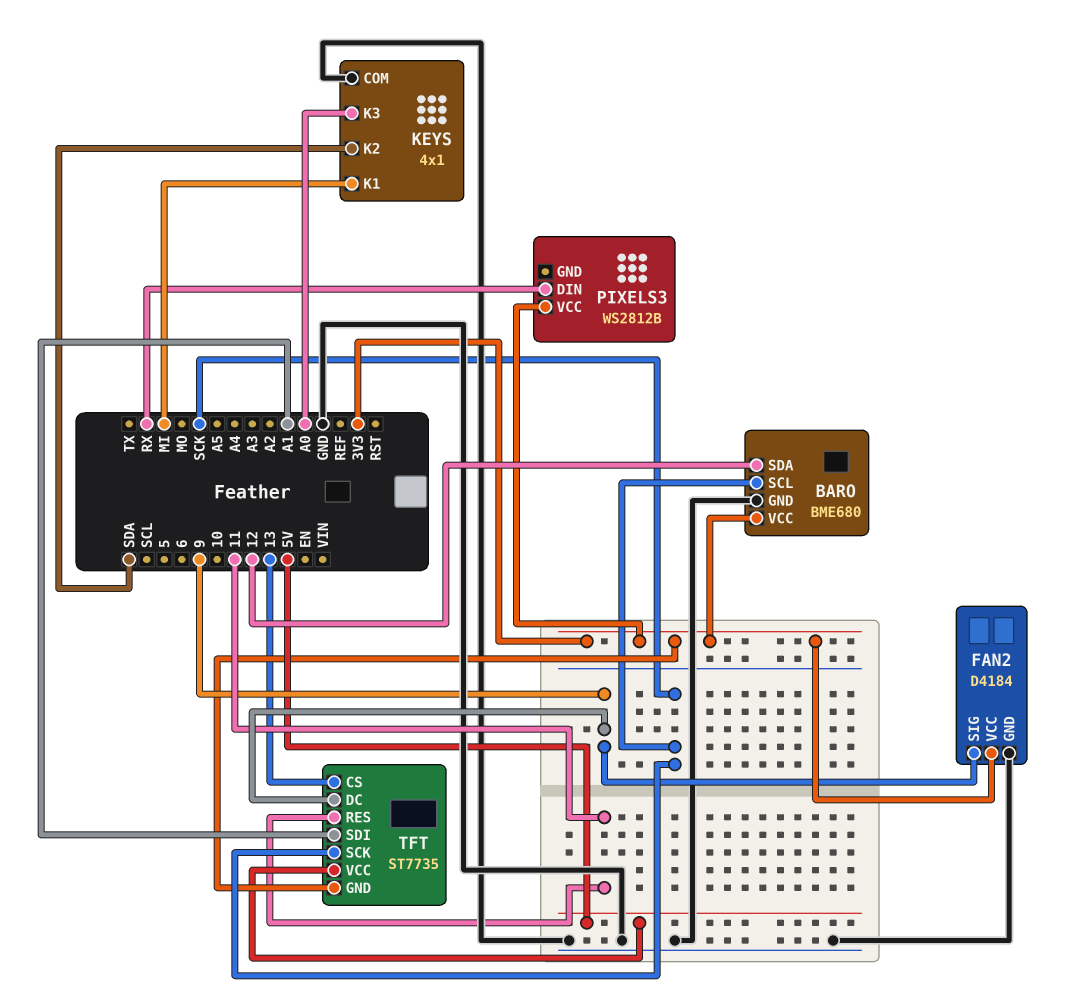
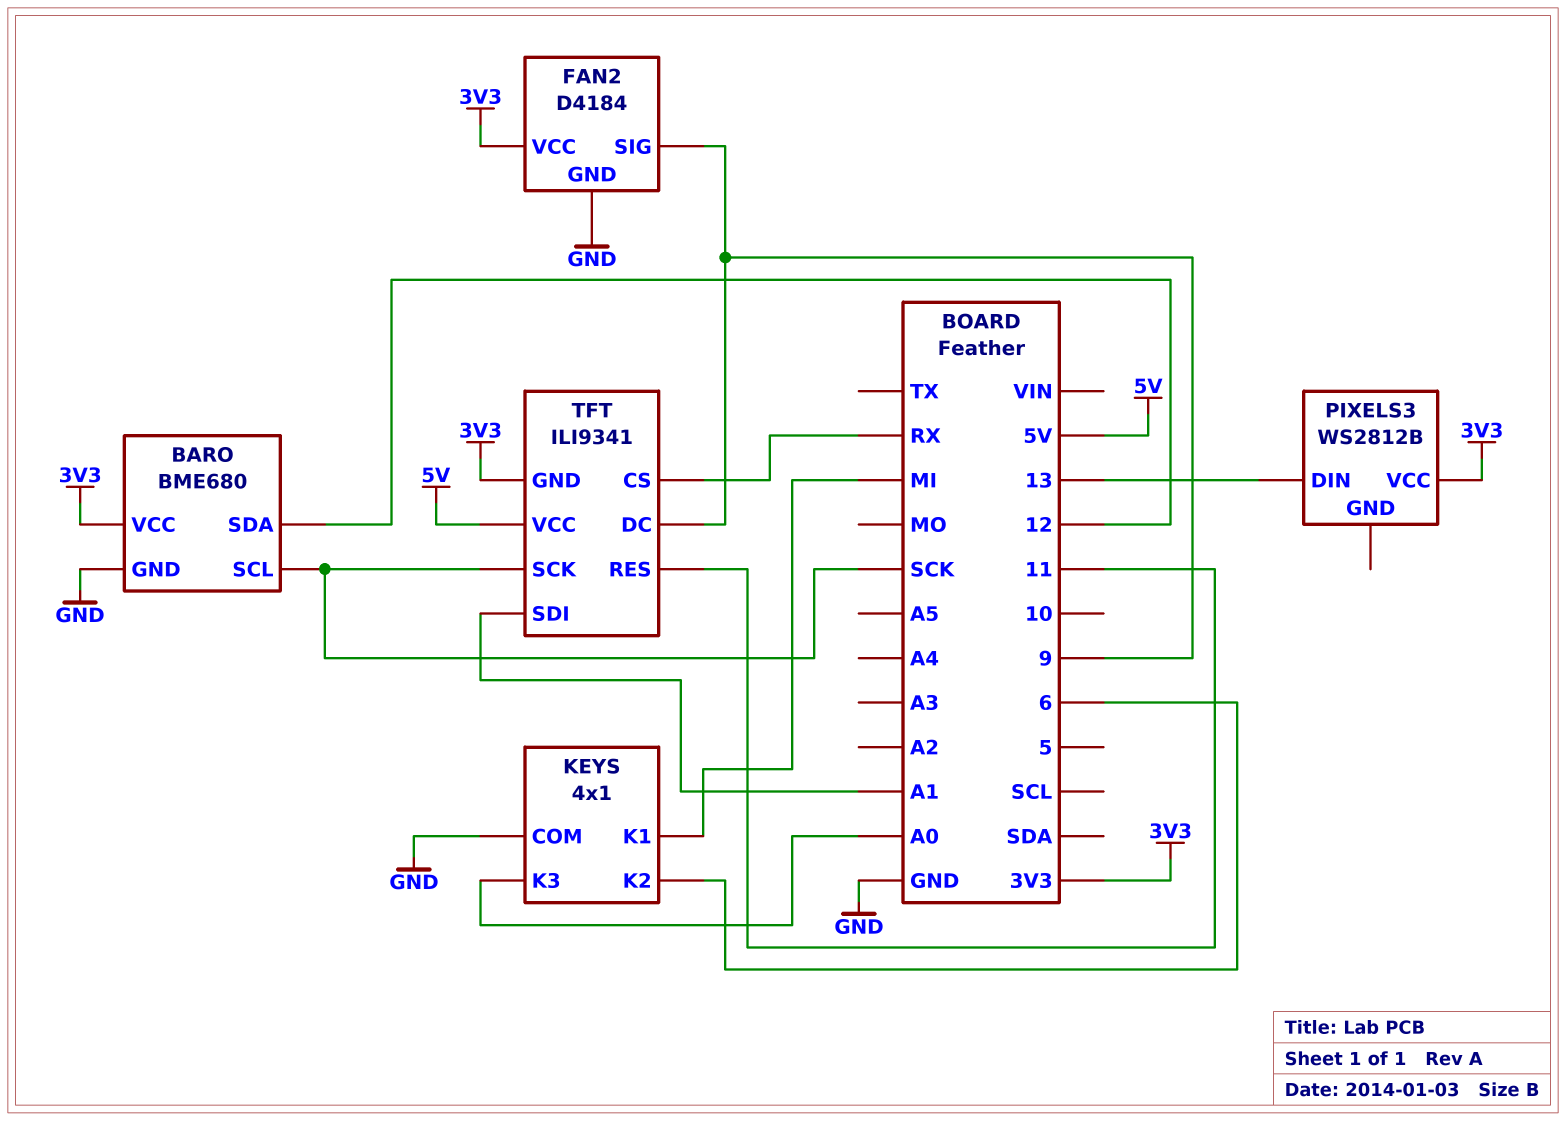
KEYS pin K2: SDA -> 6
PIXELS3 pin DIN: RX -> 13
TFT: ST7735 -> ILI9341
TFT pin CS: 13 -> RX

